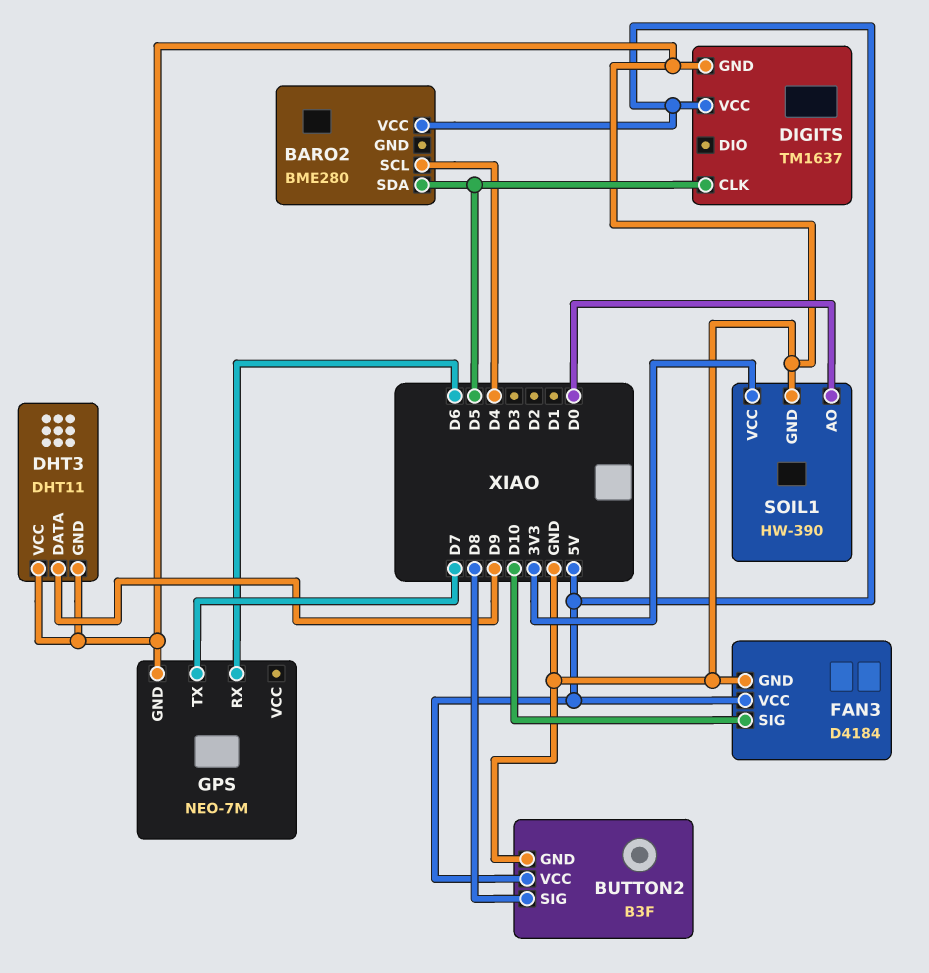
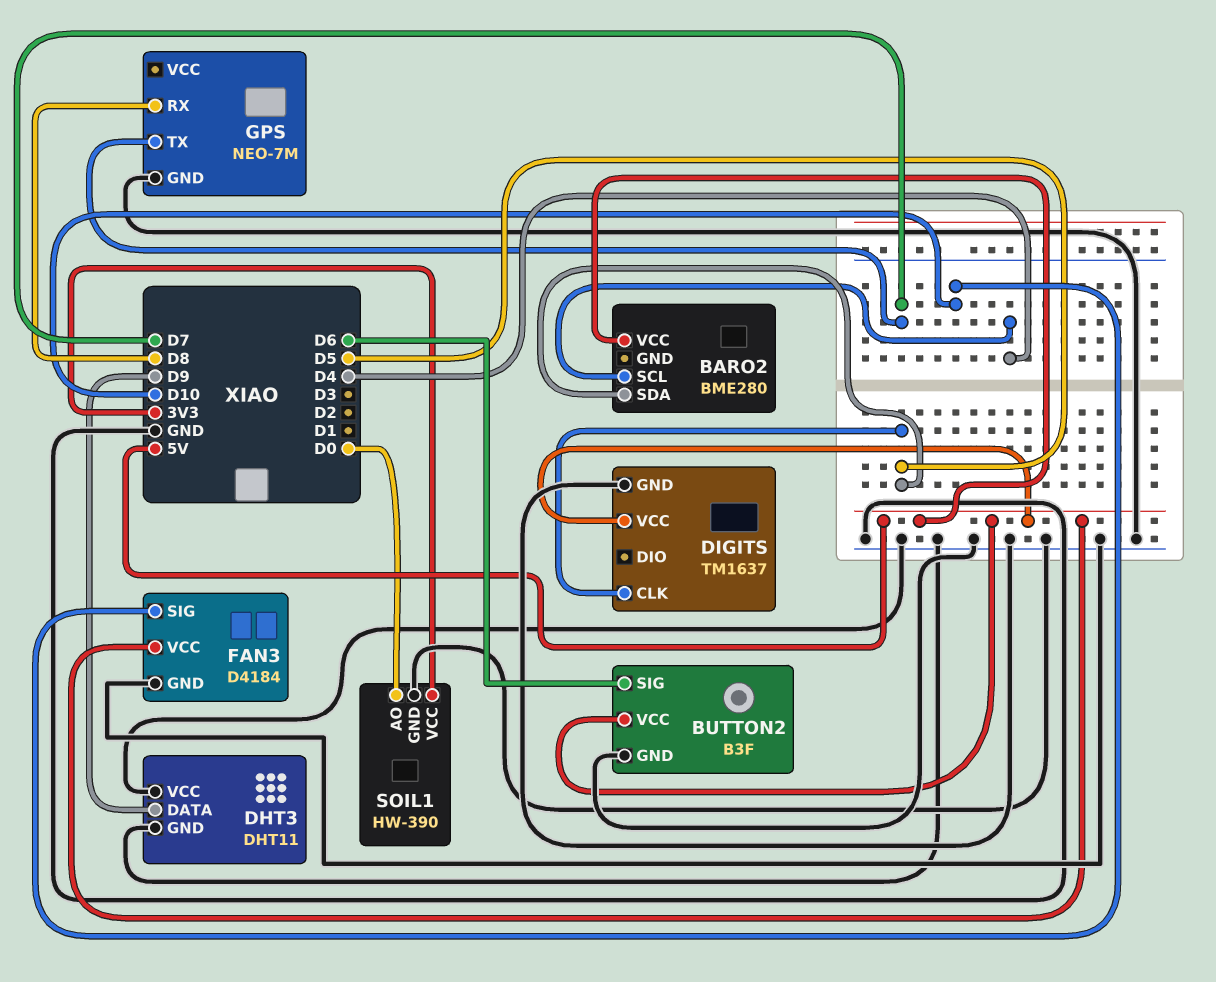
BUTTON2 pin SIG: D8 -> D6
GPS pin RX: D6 -> D8

